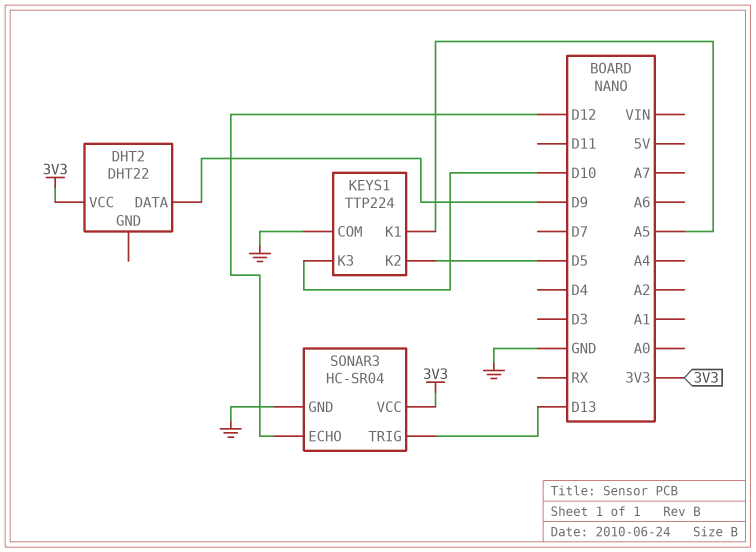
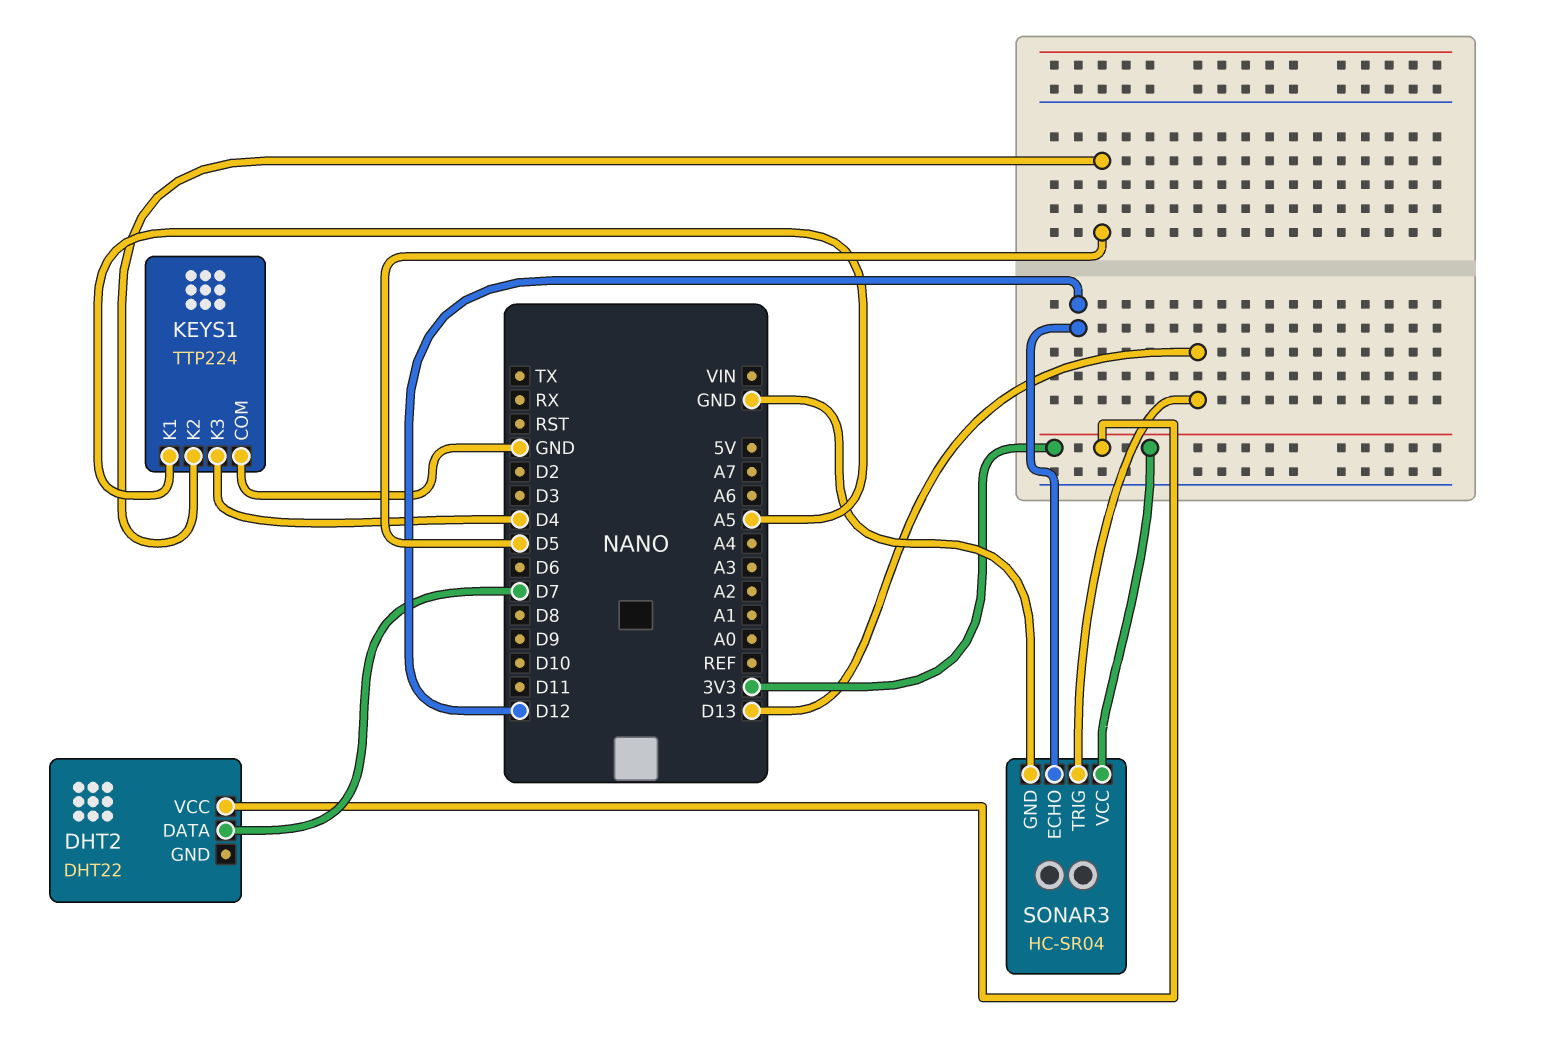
DHT2 pin DATA: D9 -> D7
KEYS1 pin K3: D10 -> D4

